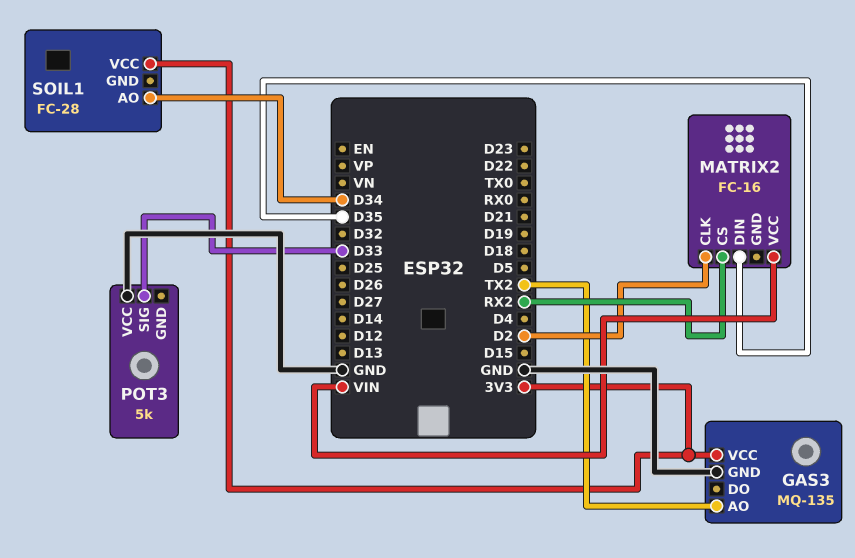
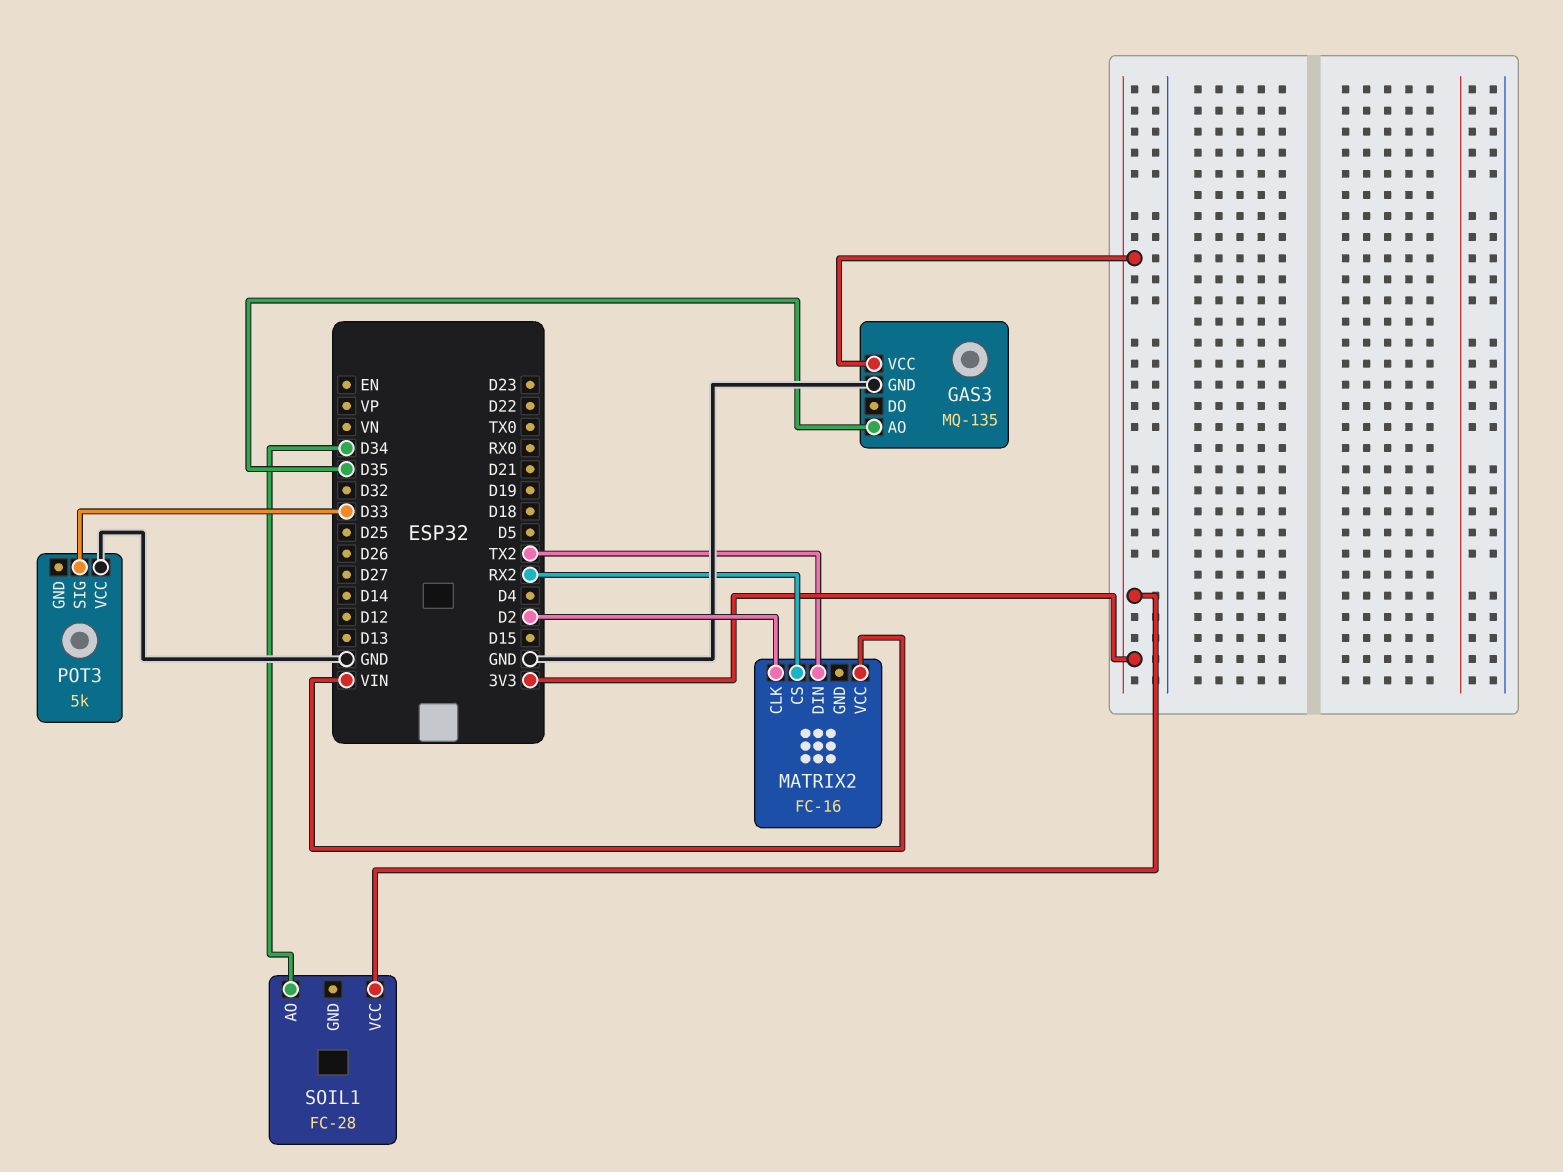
GAS3 pin AO: TX2 -> D35
MATRIX2 pin DIN: D35 -> TX2

